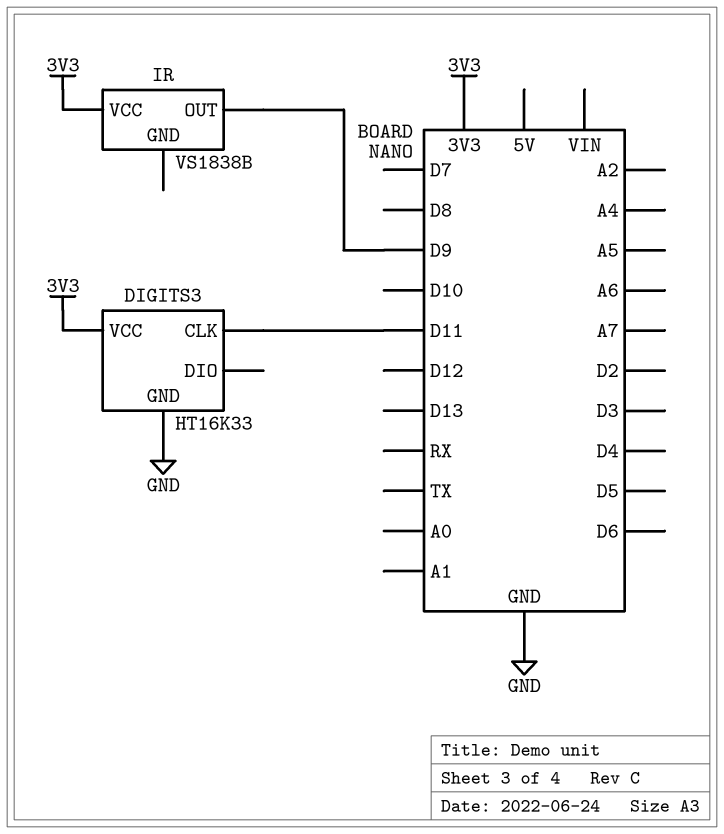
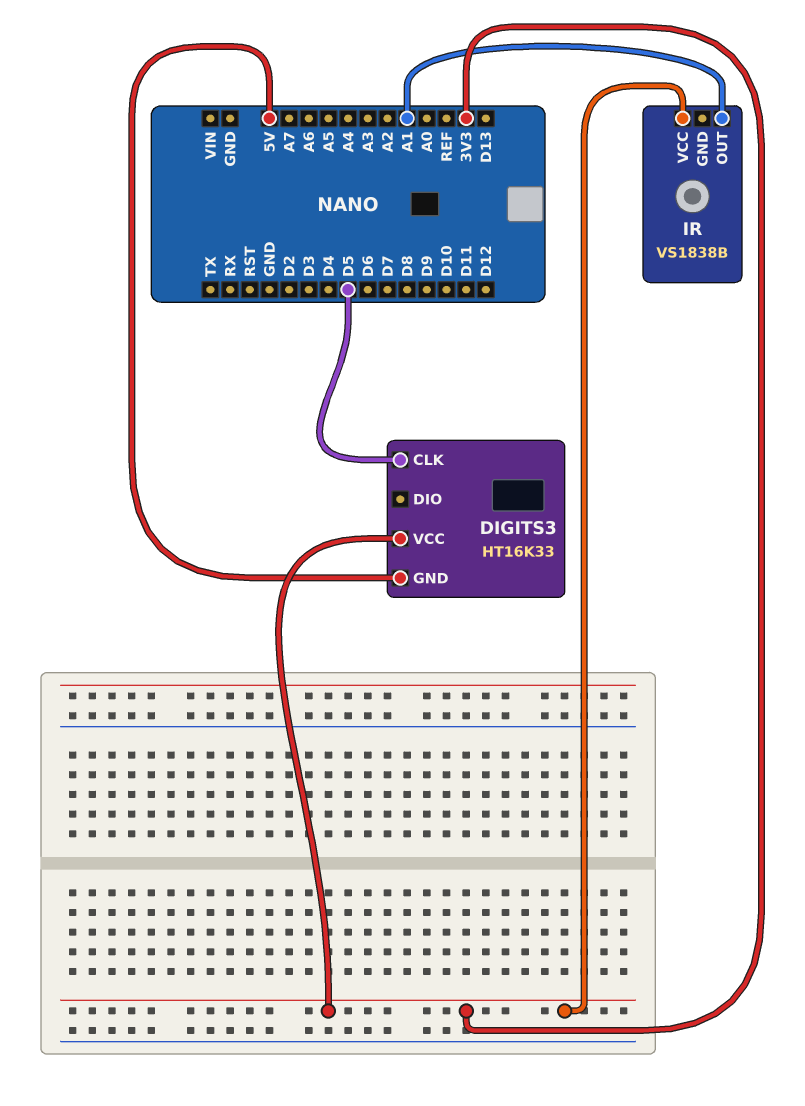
DIGITS3 pin CLK: D11 -> D5
DIGITS3 pin GND: GND -> 5V
IR pin OUT: D9 -> A1

